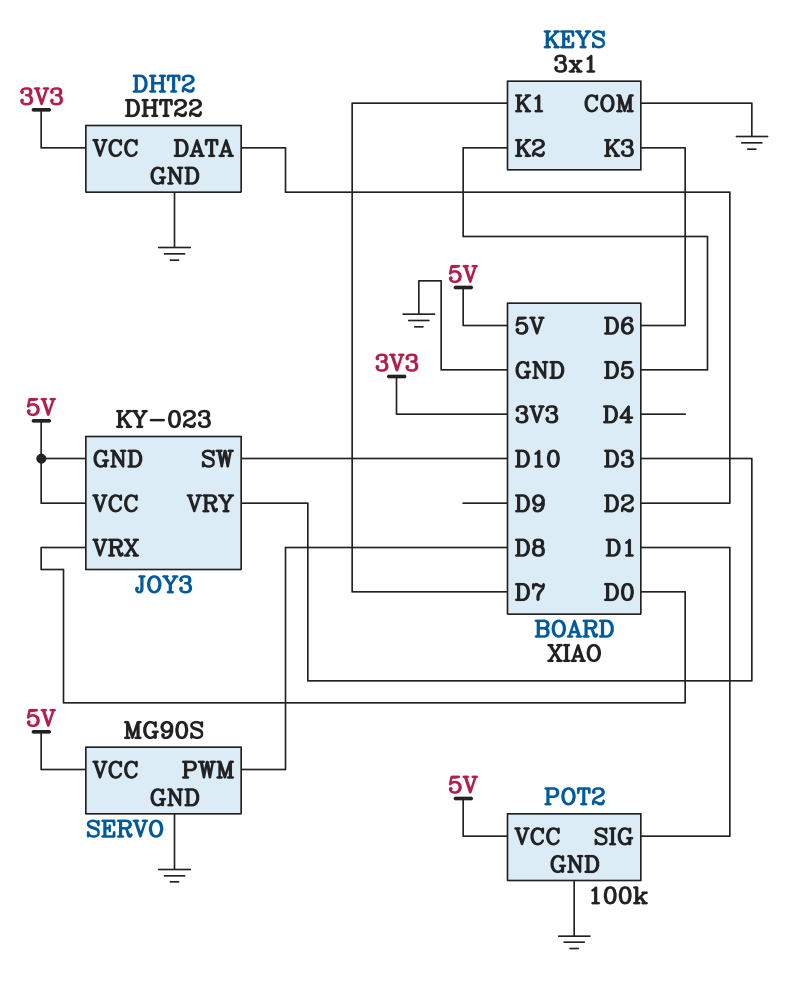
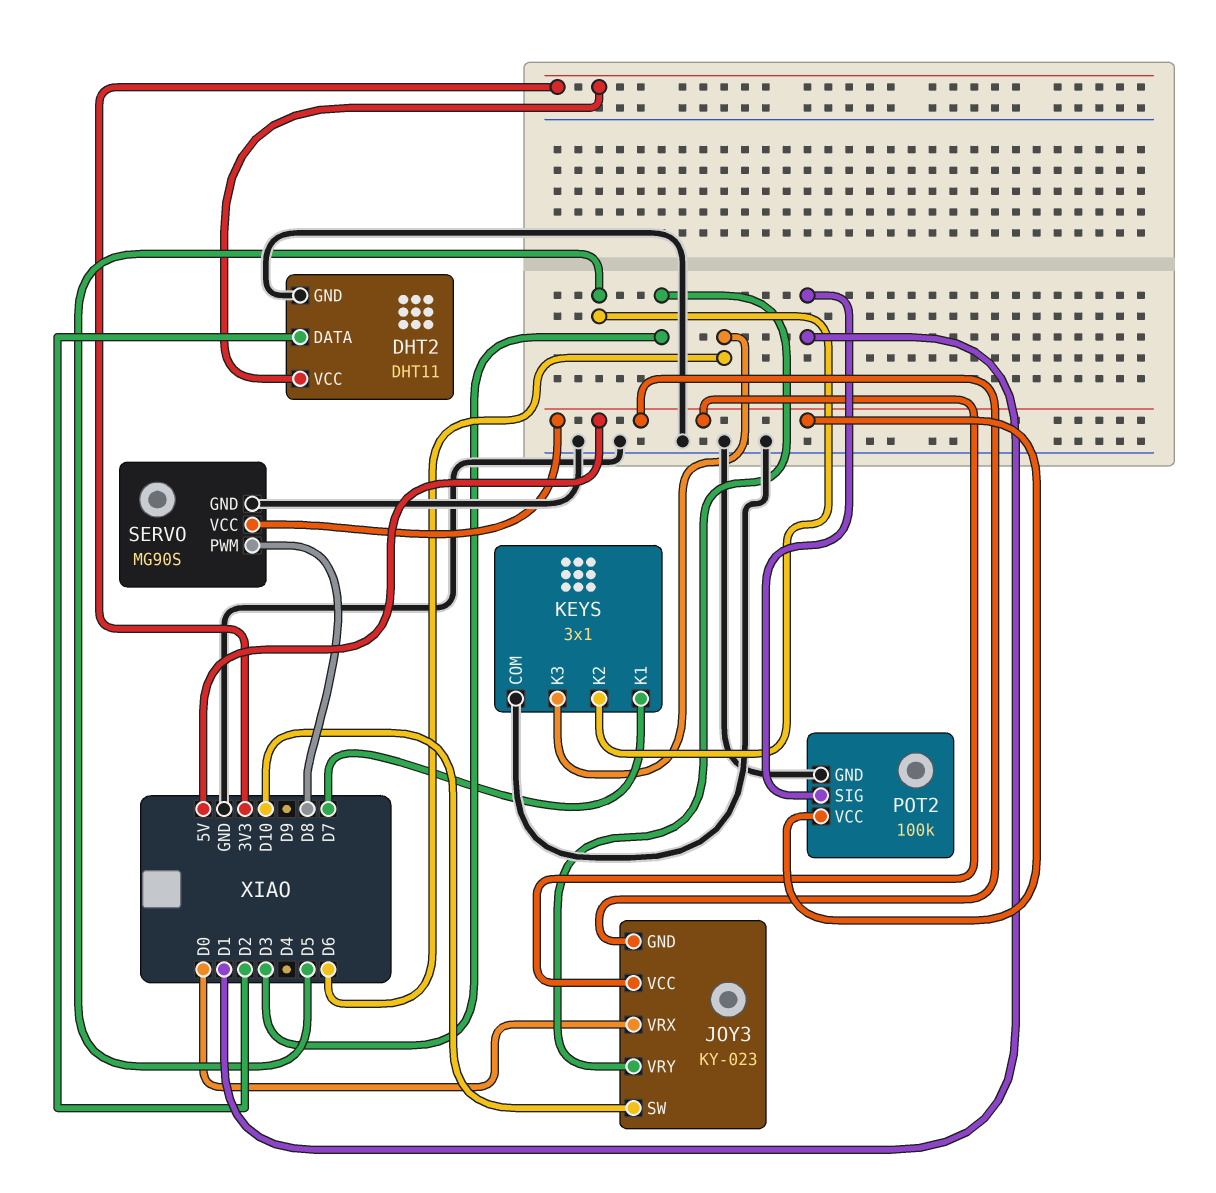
DHT2: DHT22 -> DHT11

